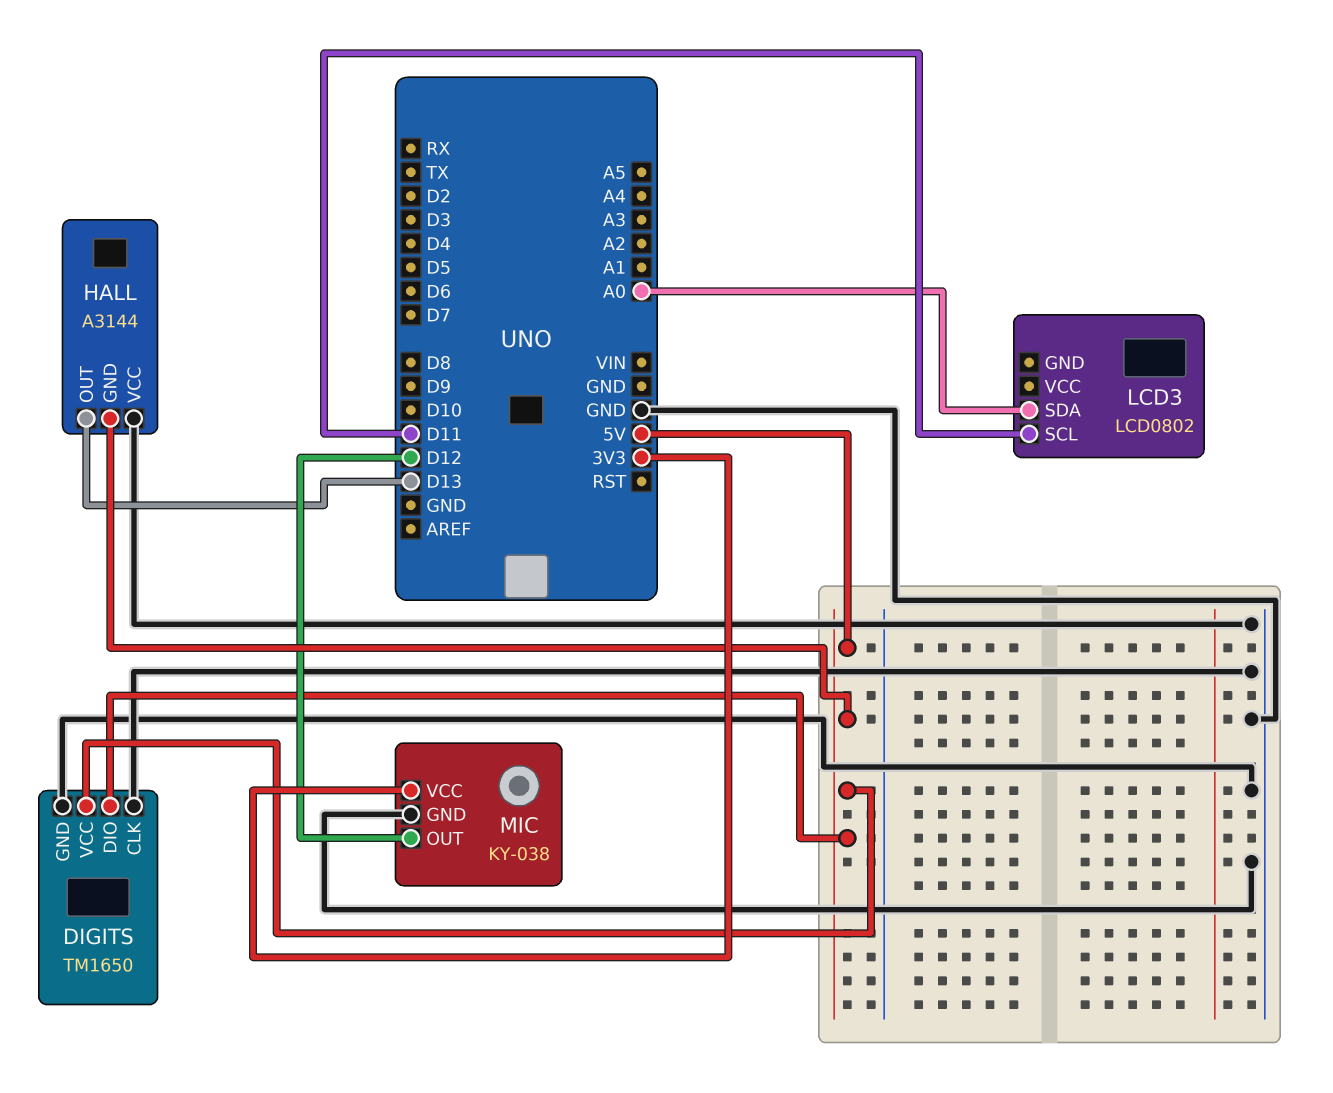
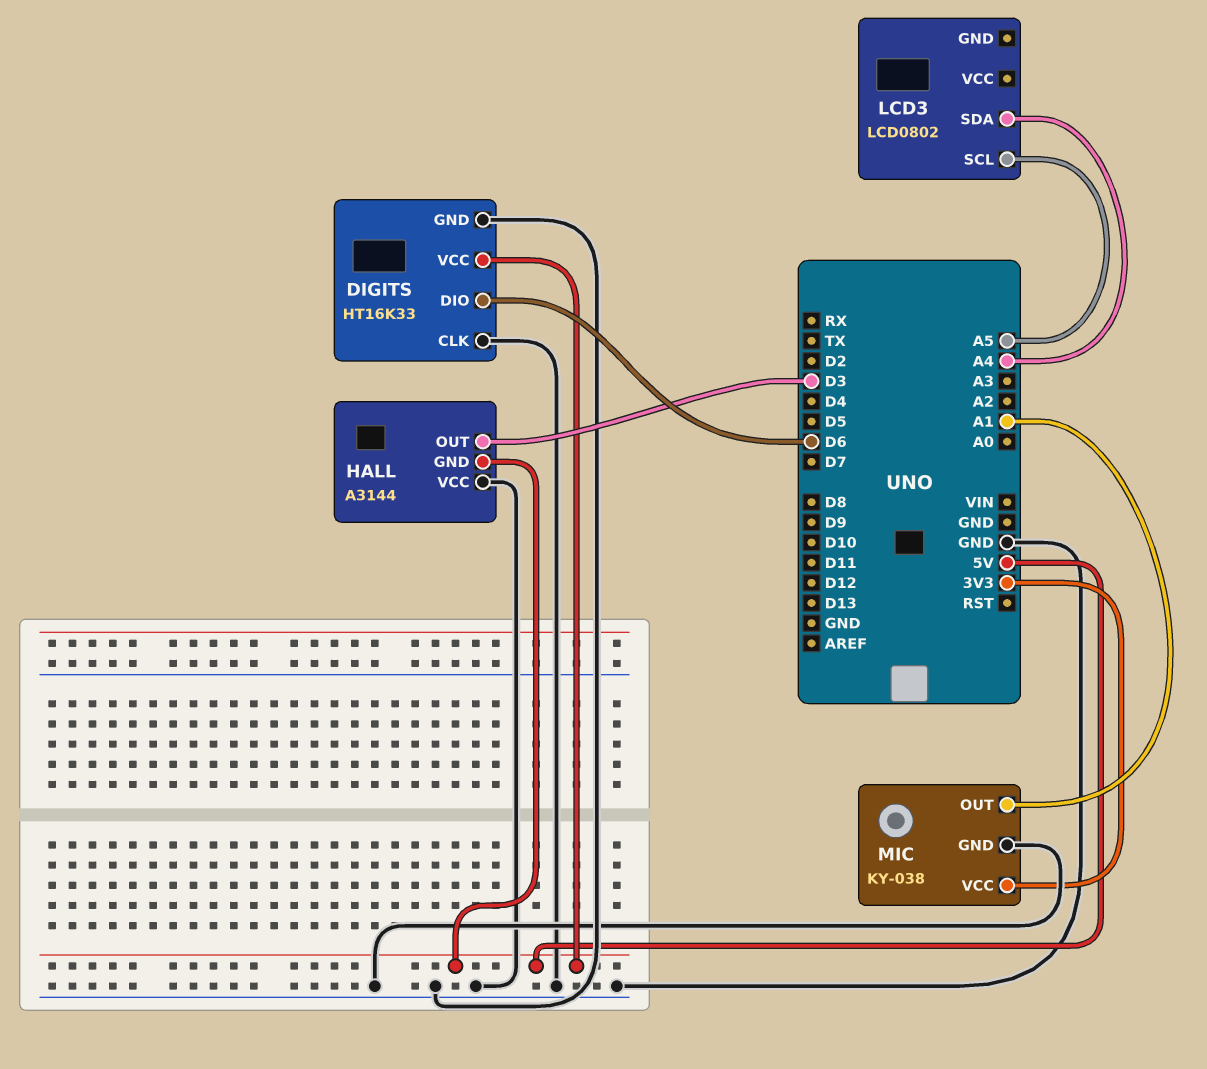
DIGITS: TM1650 -> HT16K33
DIGITS pin DIO: 5V -> D6
HALL pin OUT: D13 -> D3
LCD3 pin SCL: D11 -> A5
LCD3 pin SDA: A0 -> A4
MIC pin OUT: D12 -> A1

